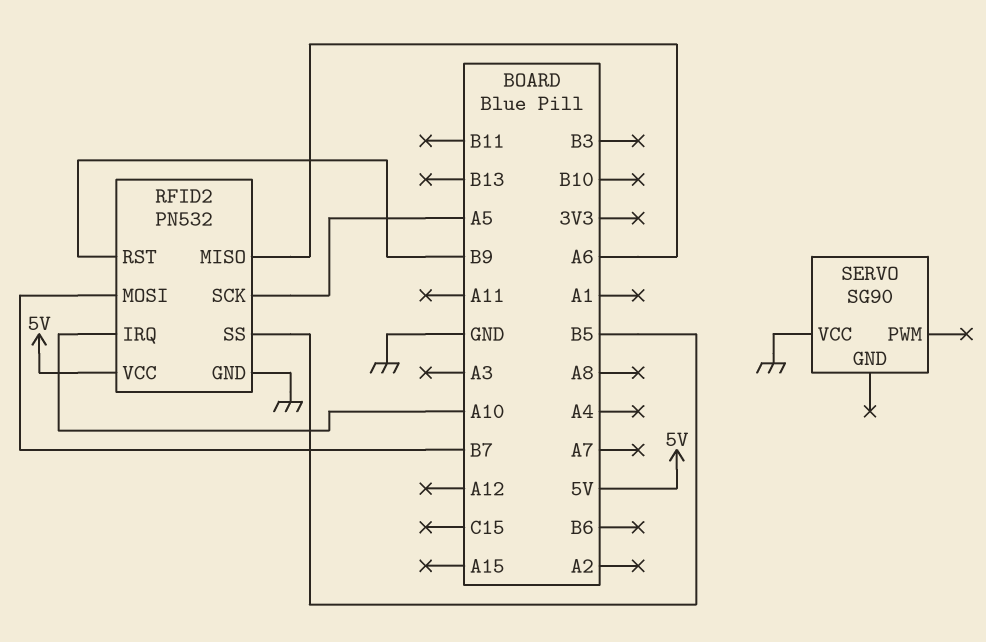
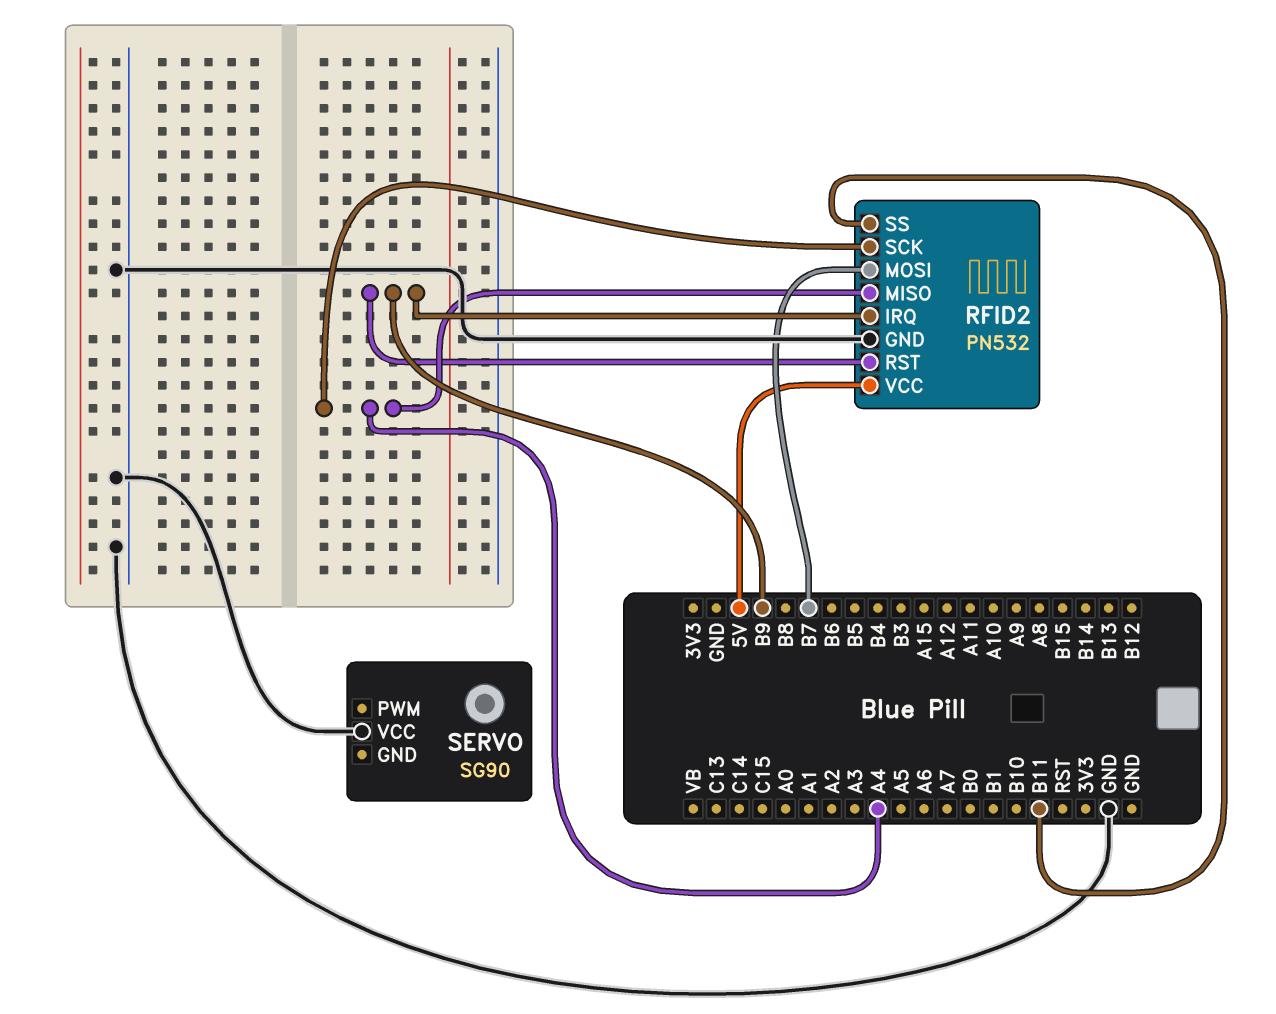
RFID2 pin IRQ: A10 -> B9
RFID2 pin MISO: A6 -> A4
RFID2 pin SCK: A5 -> A4
RFID2 pin SS: B5 -> B11

